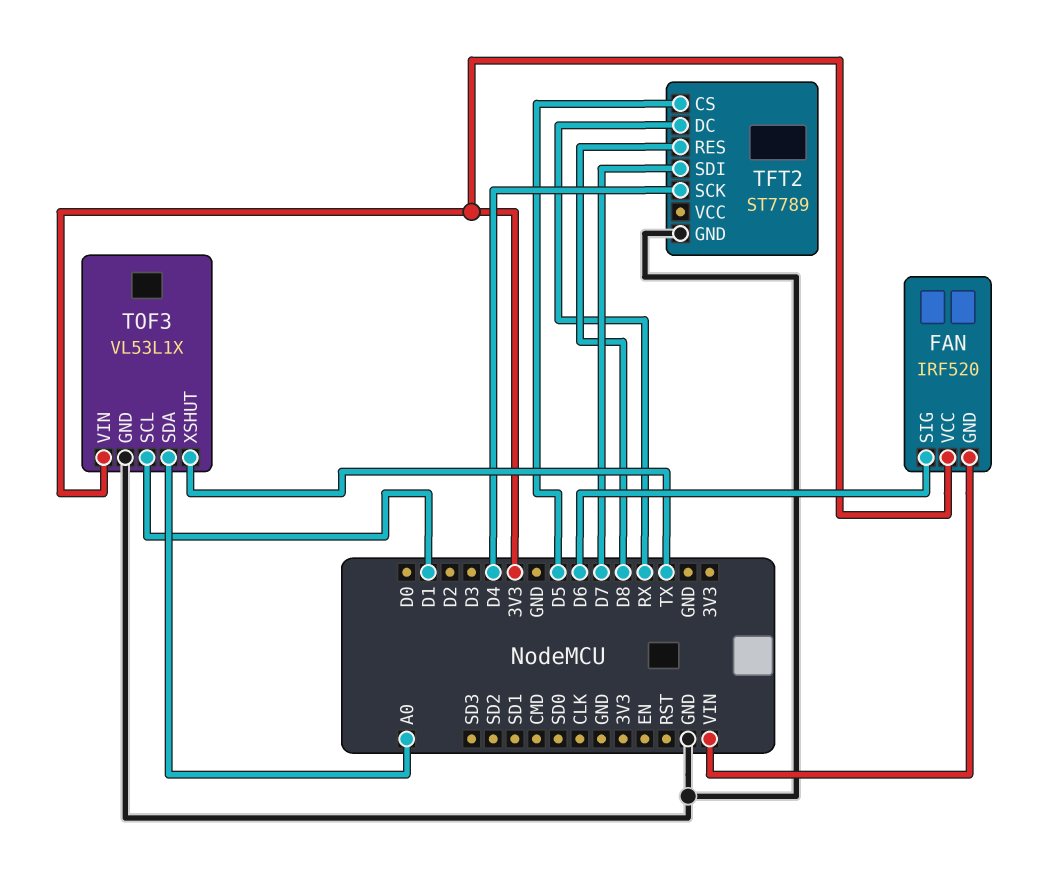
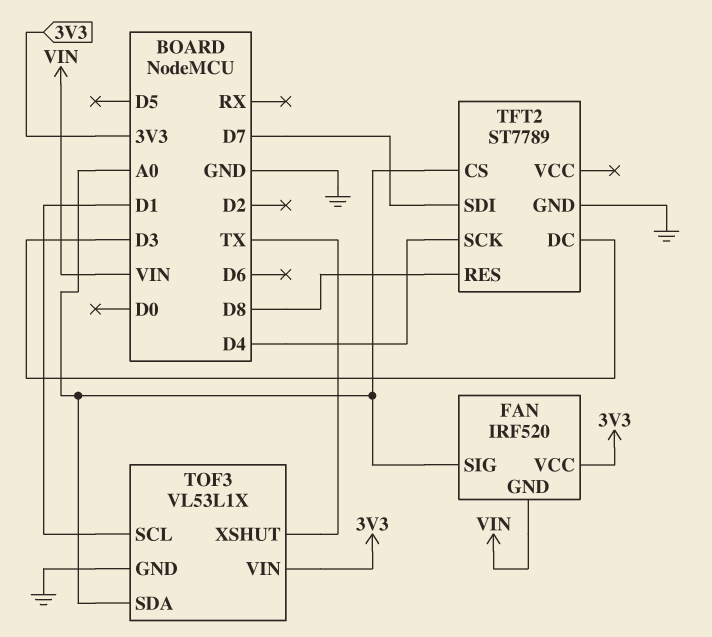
FAN pin SIG: D6 -> A0
TFT2 pin CS: D5 -> A0
TFT2 pin DC: RX -> D3

